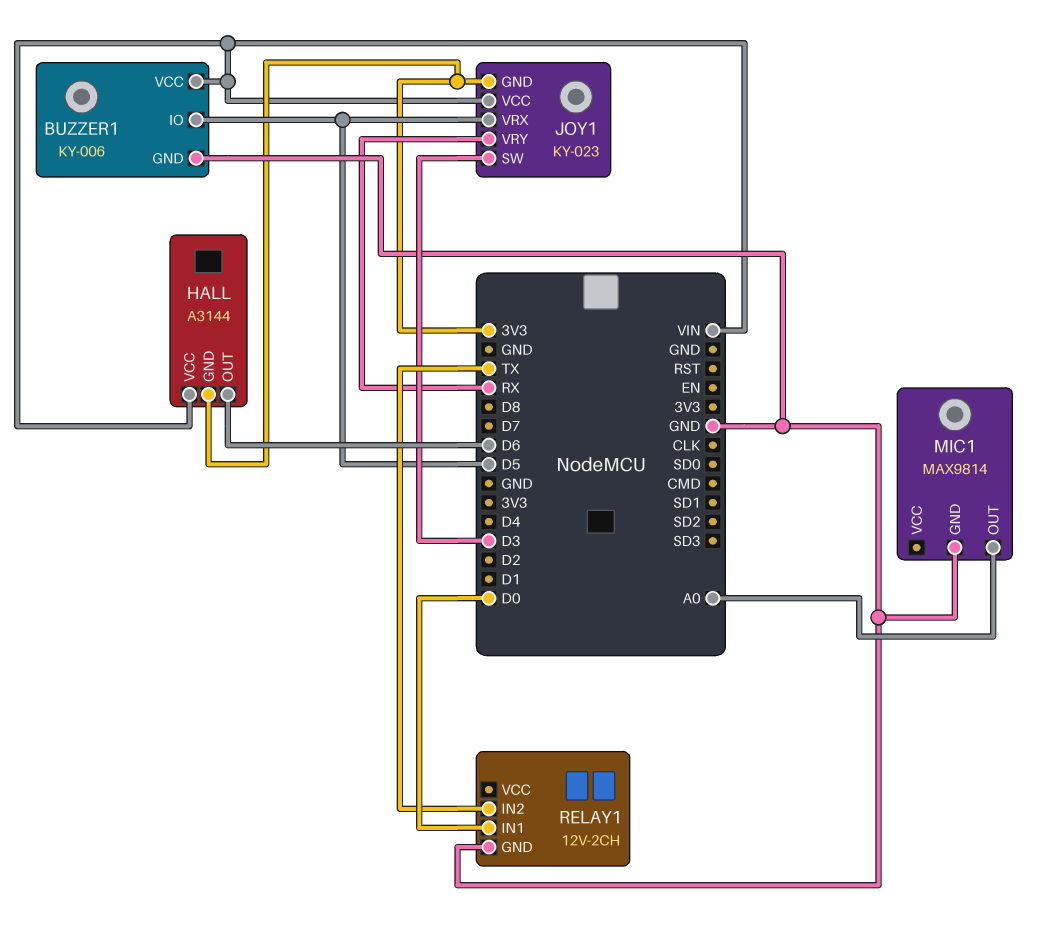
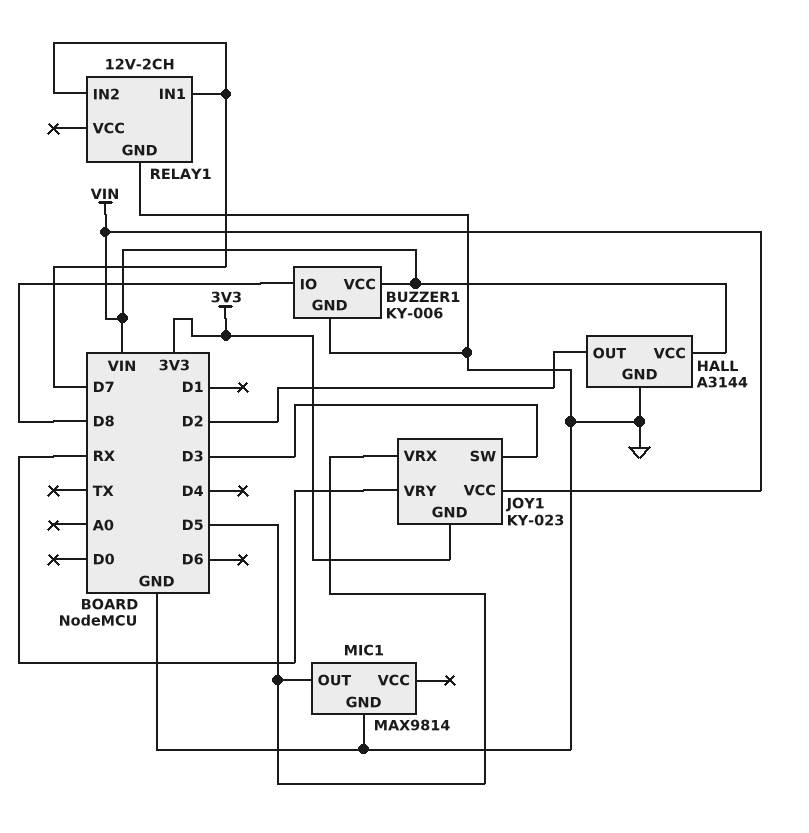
BUZZER1 pin IO: D5 -> D8
HALL pin GND: 3V3 -> GND
HALL pin OUT: D6 -> D2
MIC1 pin OUT: A0 -> D5
RELAY1 pin IN1: D0 -> D7
RELAY1 pin IN2: TX -> D7

